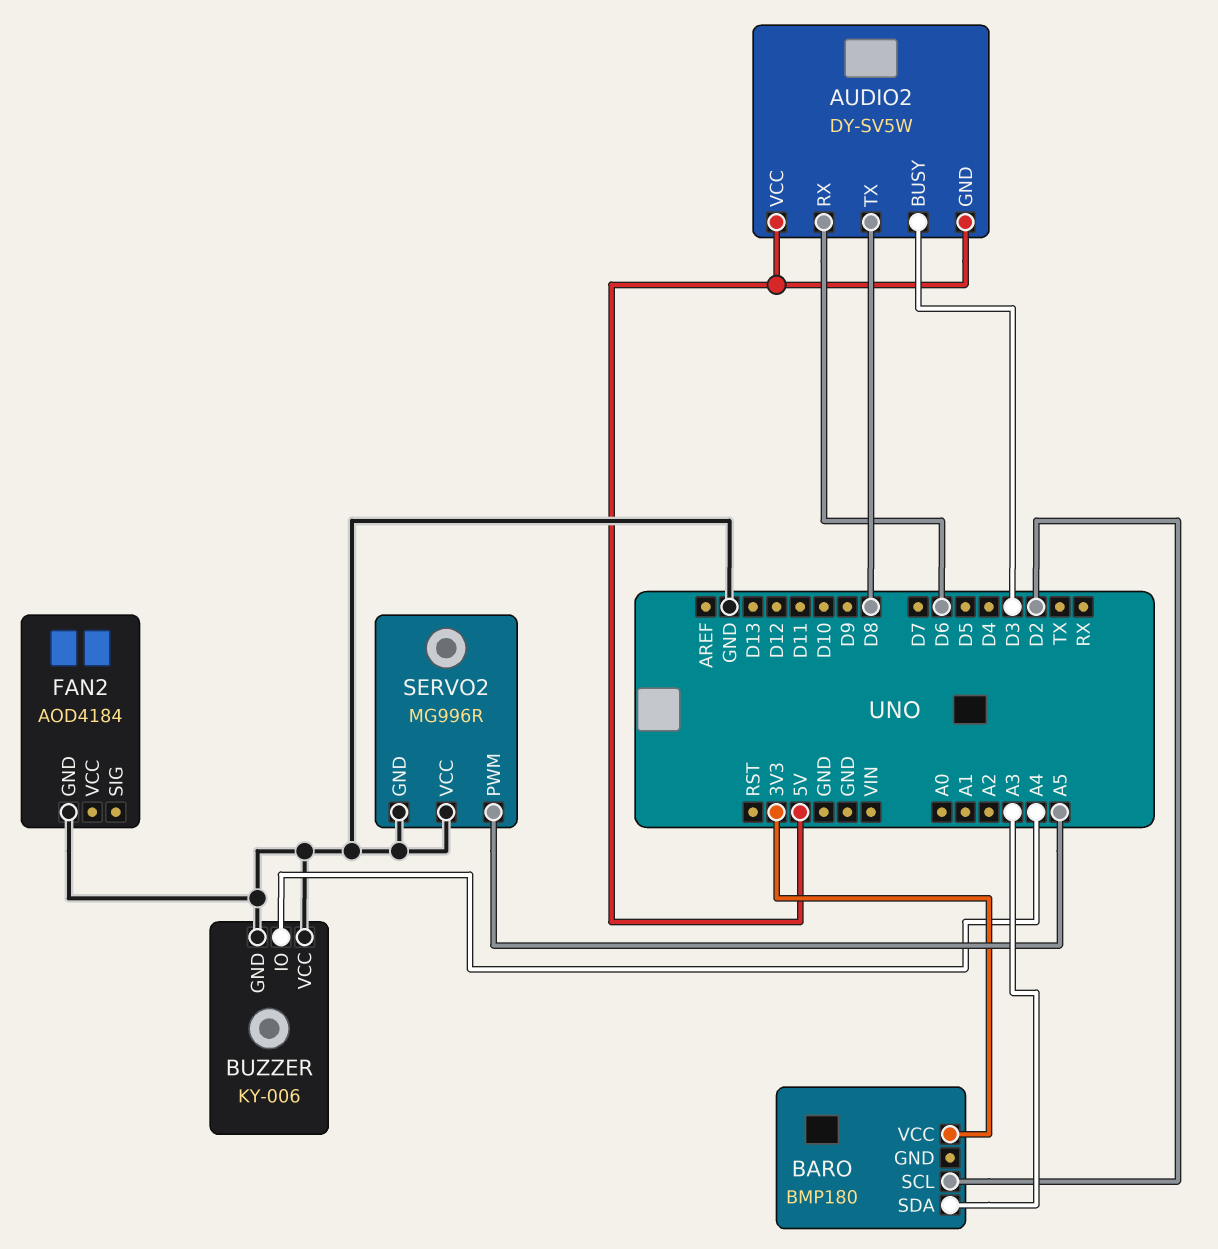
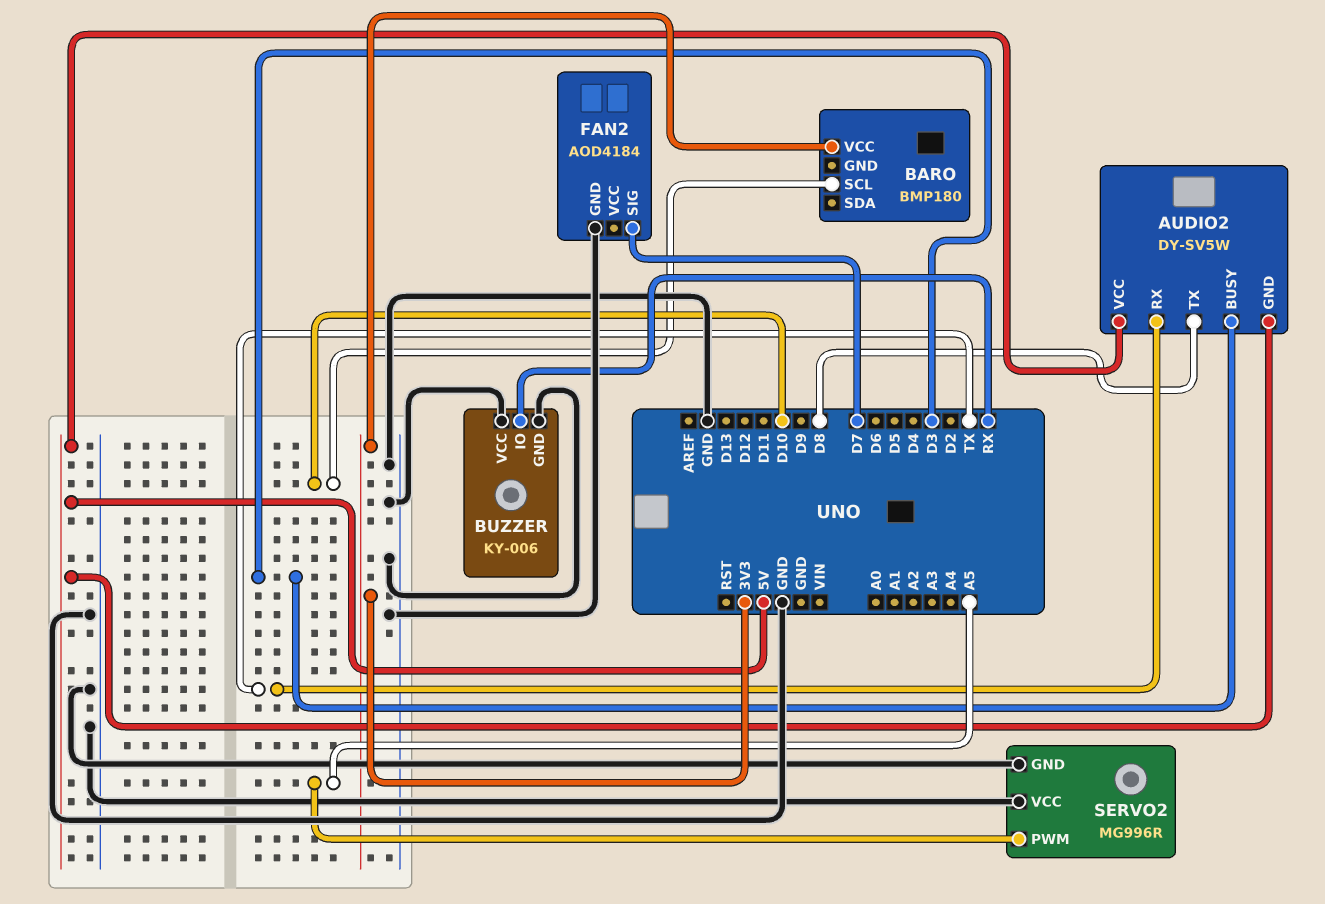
AUDIO2 pin RX: D6 -> TX
BARO pin SCL: D2 -> D10
BARO pin SDA: A3 -> none
BUZZER pin IO: A4 -> RX
FAN2 pin SIG: none -> D7

